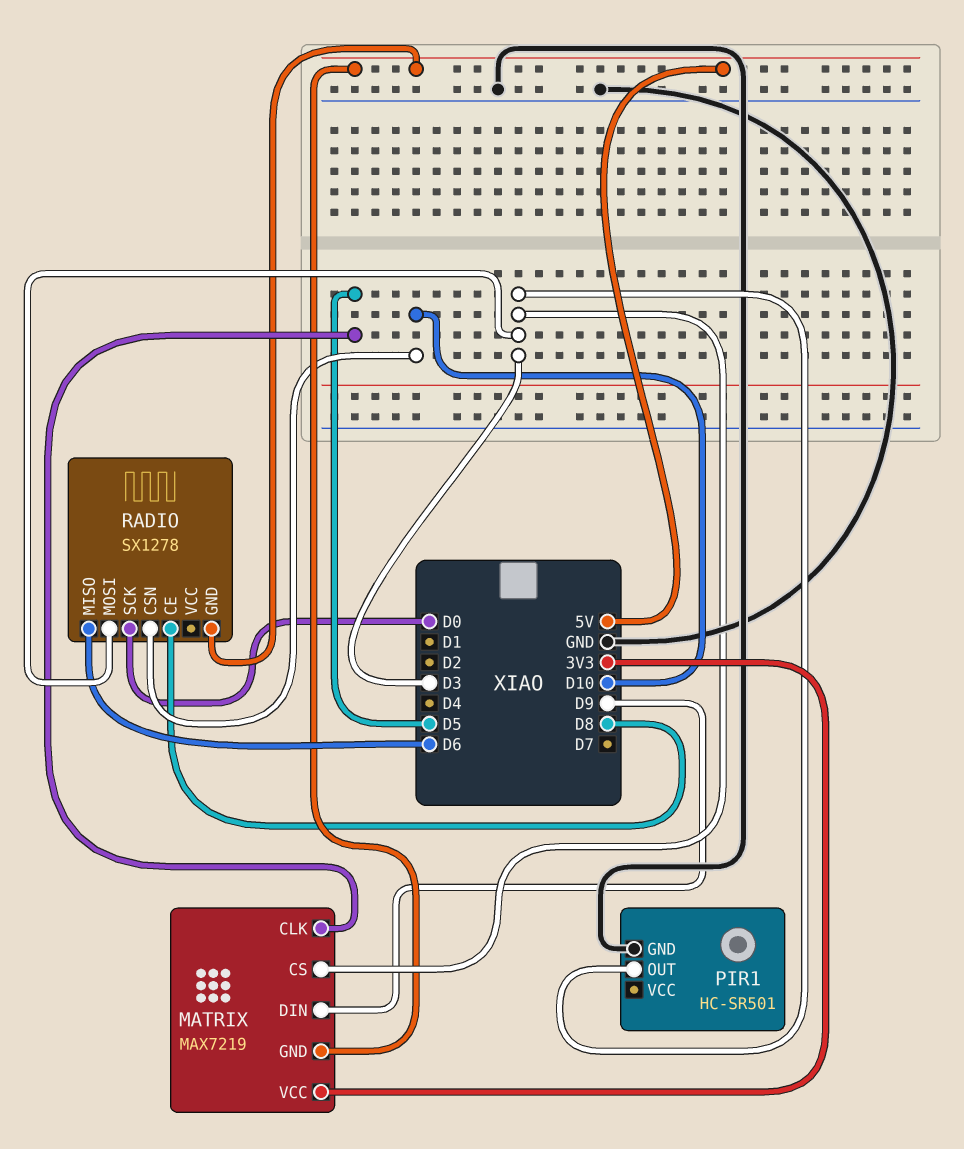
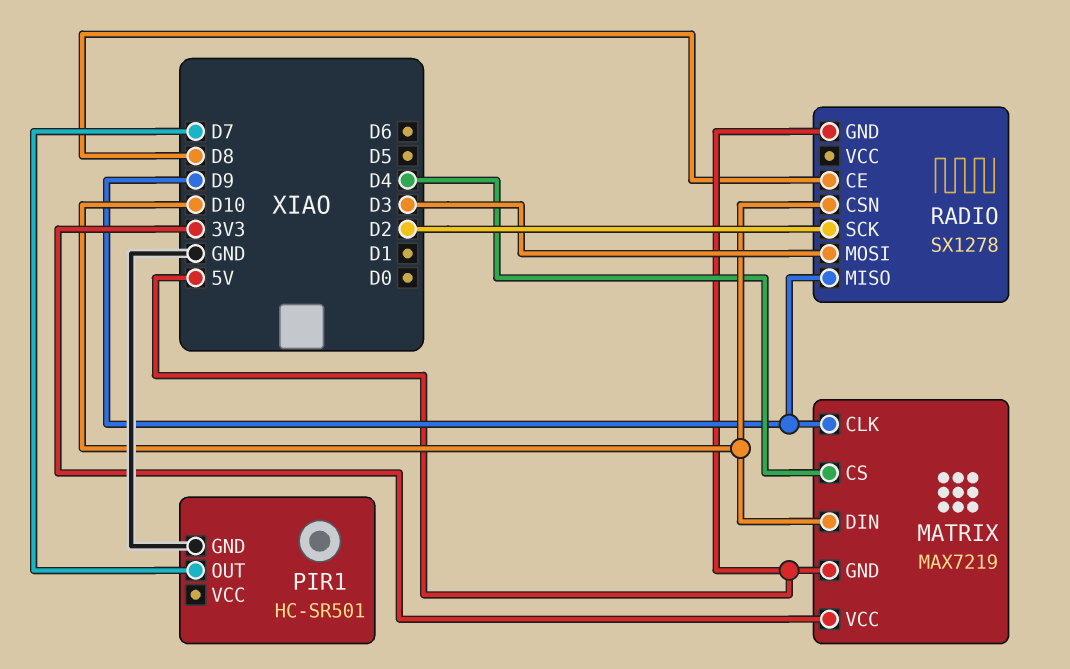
MATRIX pin CLK: D5 -> D9
MATRIX pin CS: D3 -> D4
MATRIX pin DIN: D9 -> D10
PIR1 pin OUT: D3 -> D7
RADIO pin MISO: D6 -> D9
RADIO pin SCK: D0 -> D2

